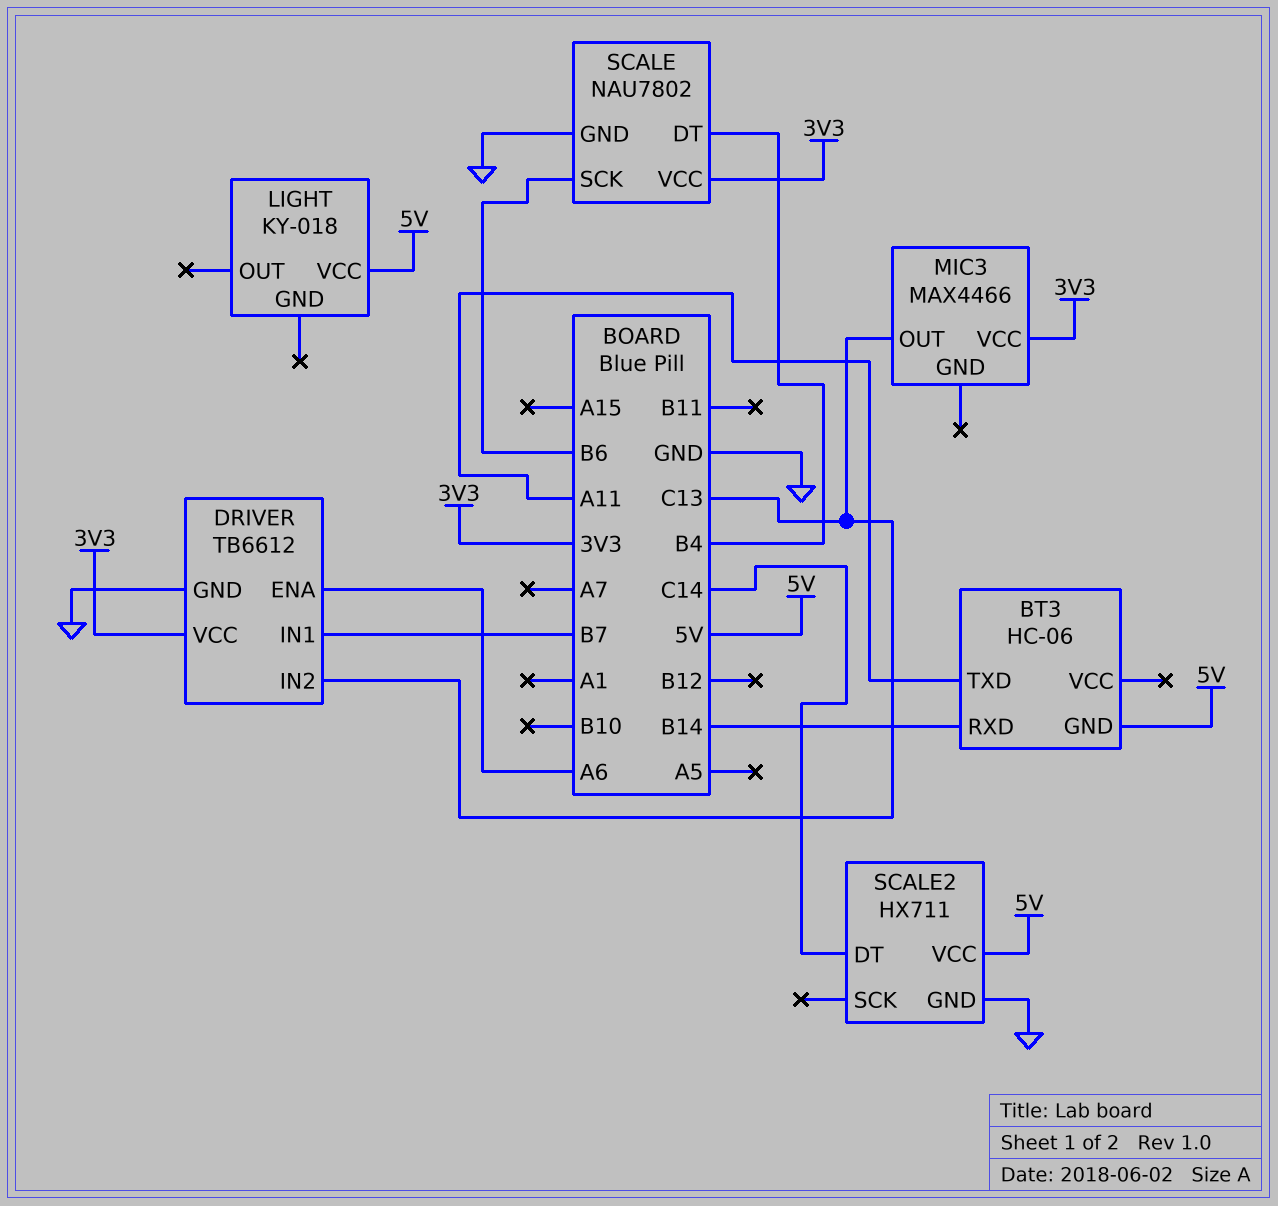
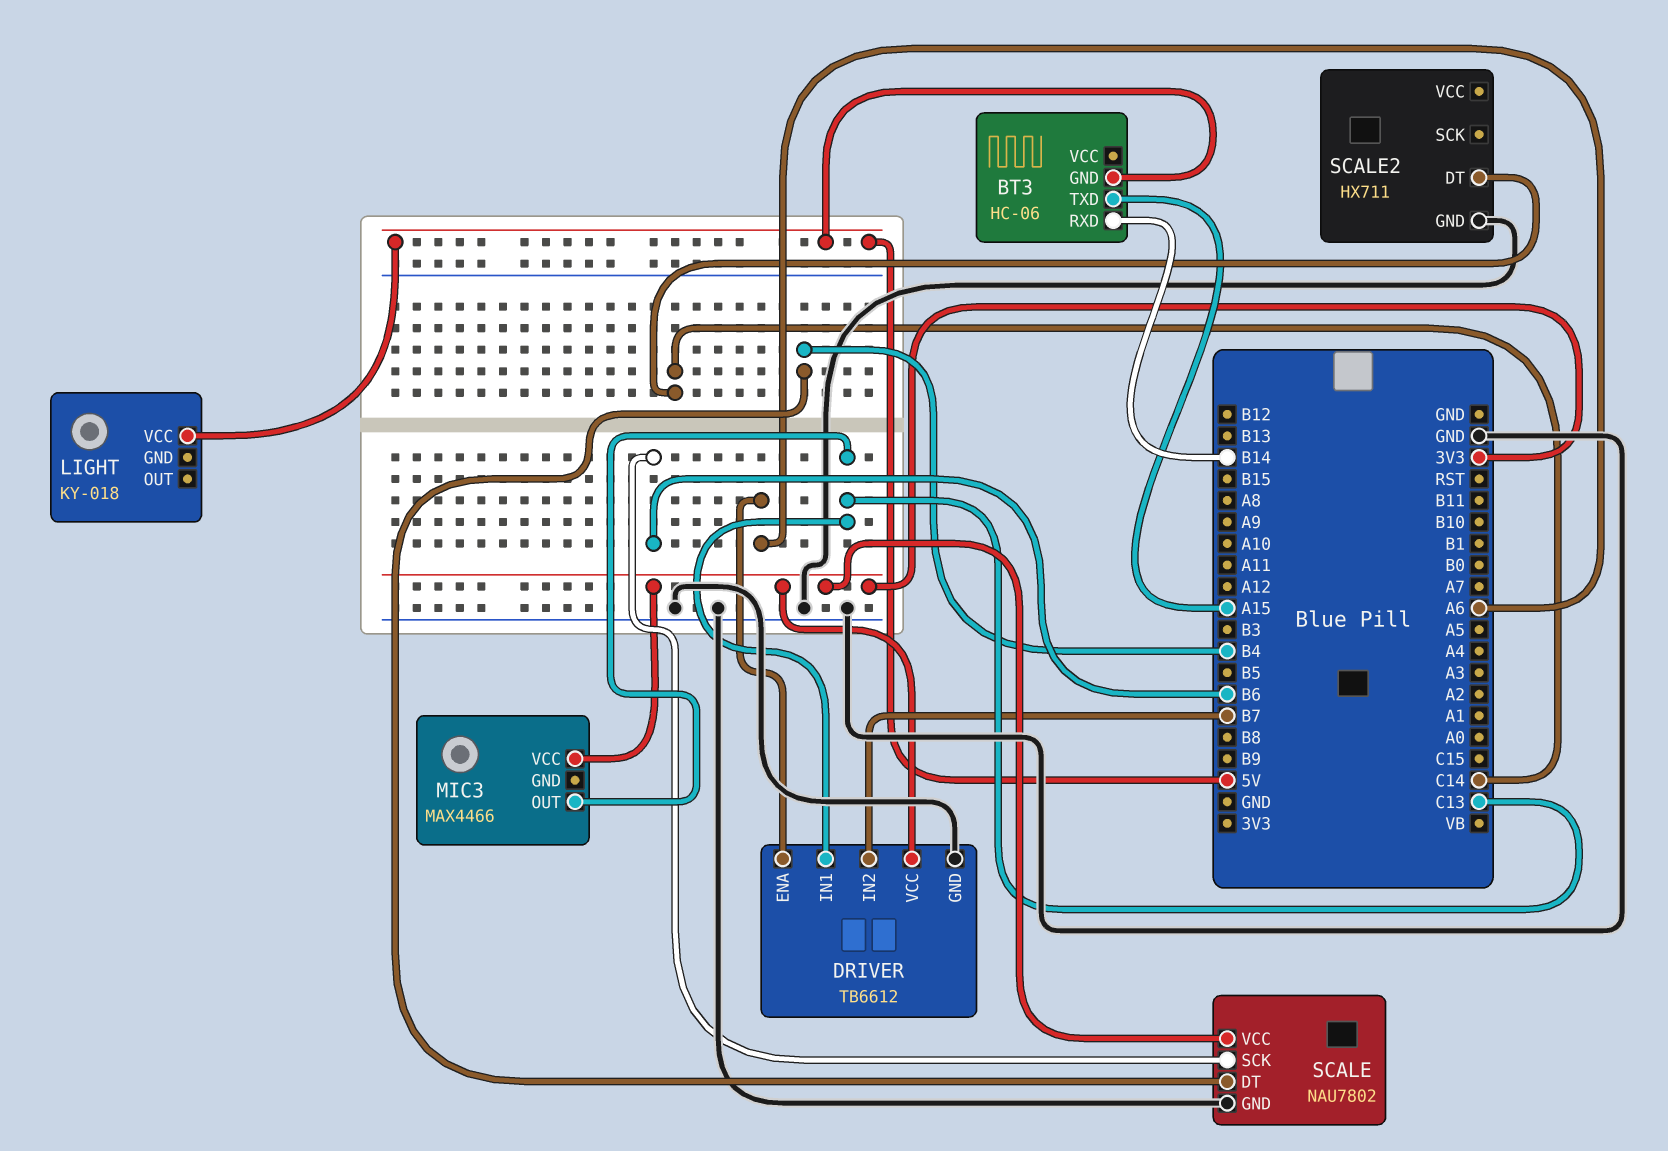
BT3 pin TXD: A11 -> A15
DRIVER pin IN1: B7 -> C13
DRIVER pin IN2: C13 -> B7
SCALE2 pin VCC: 5V -> none

